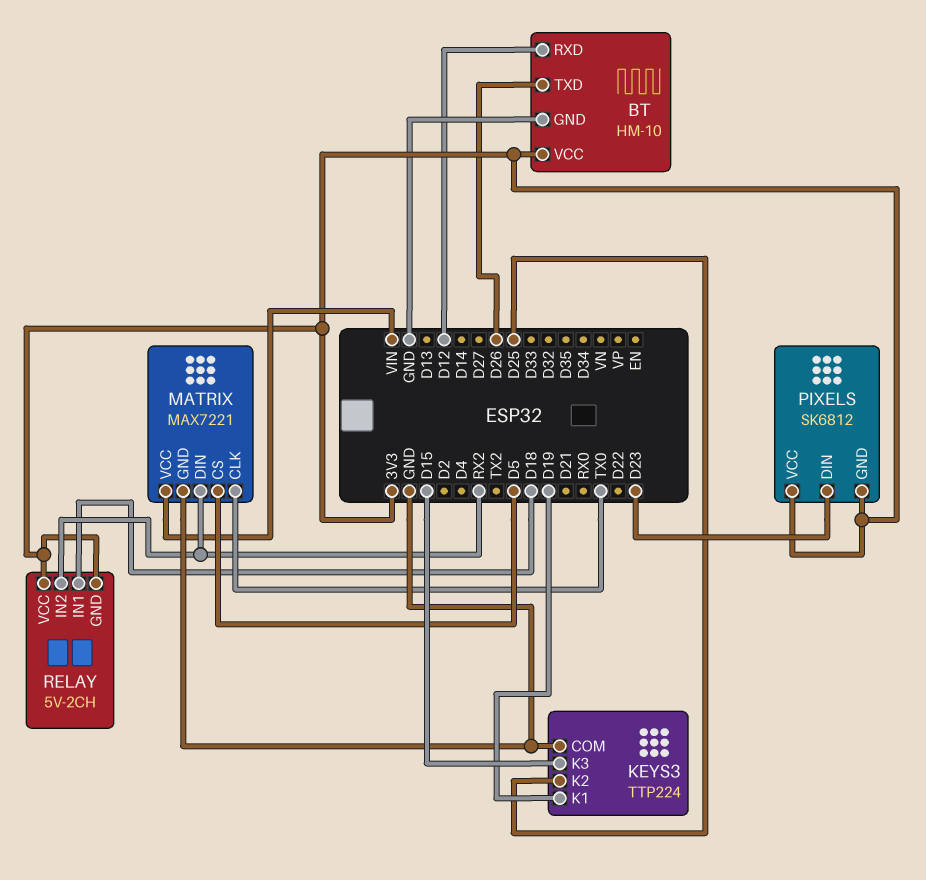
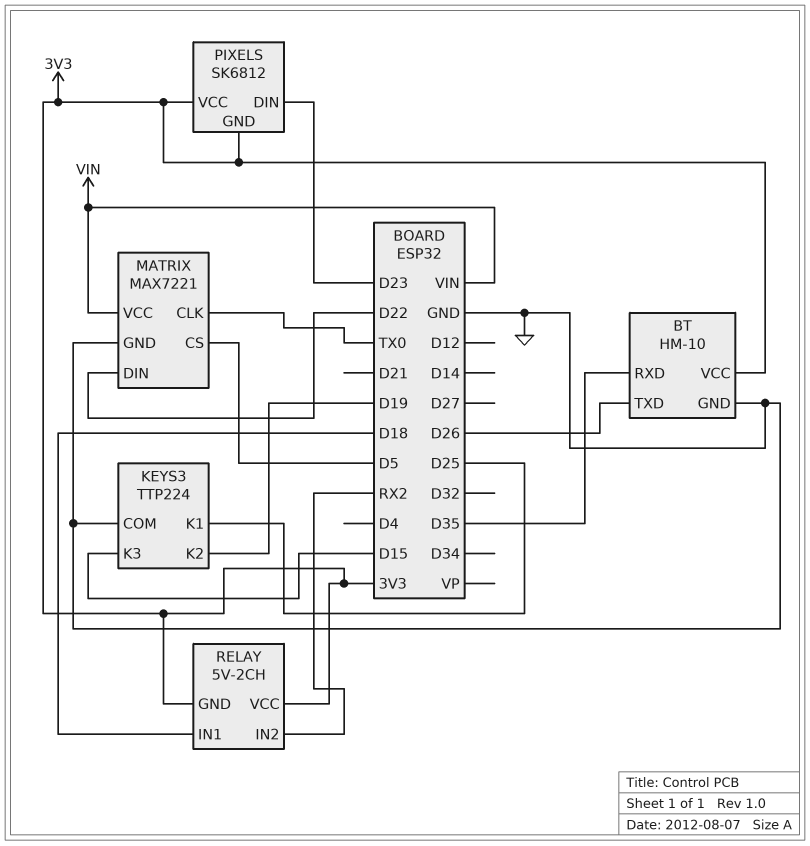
BT pin RXD: D12 -> D35
KEYS3 pin K1: D19 -> D25
KEYS3 pin K2: D25 -> D19
MATRIX pin DIN: RX2 -> D22

